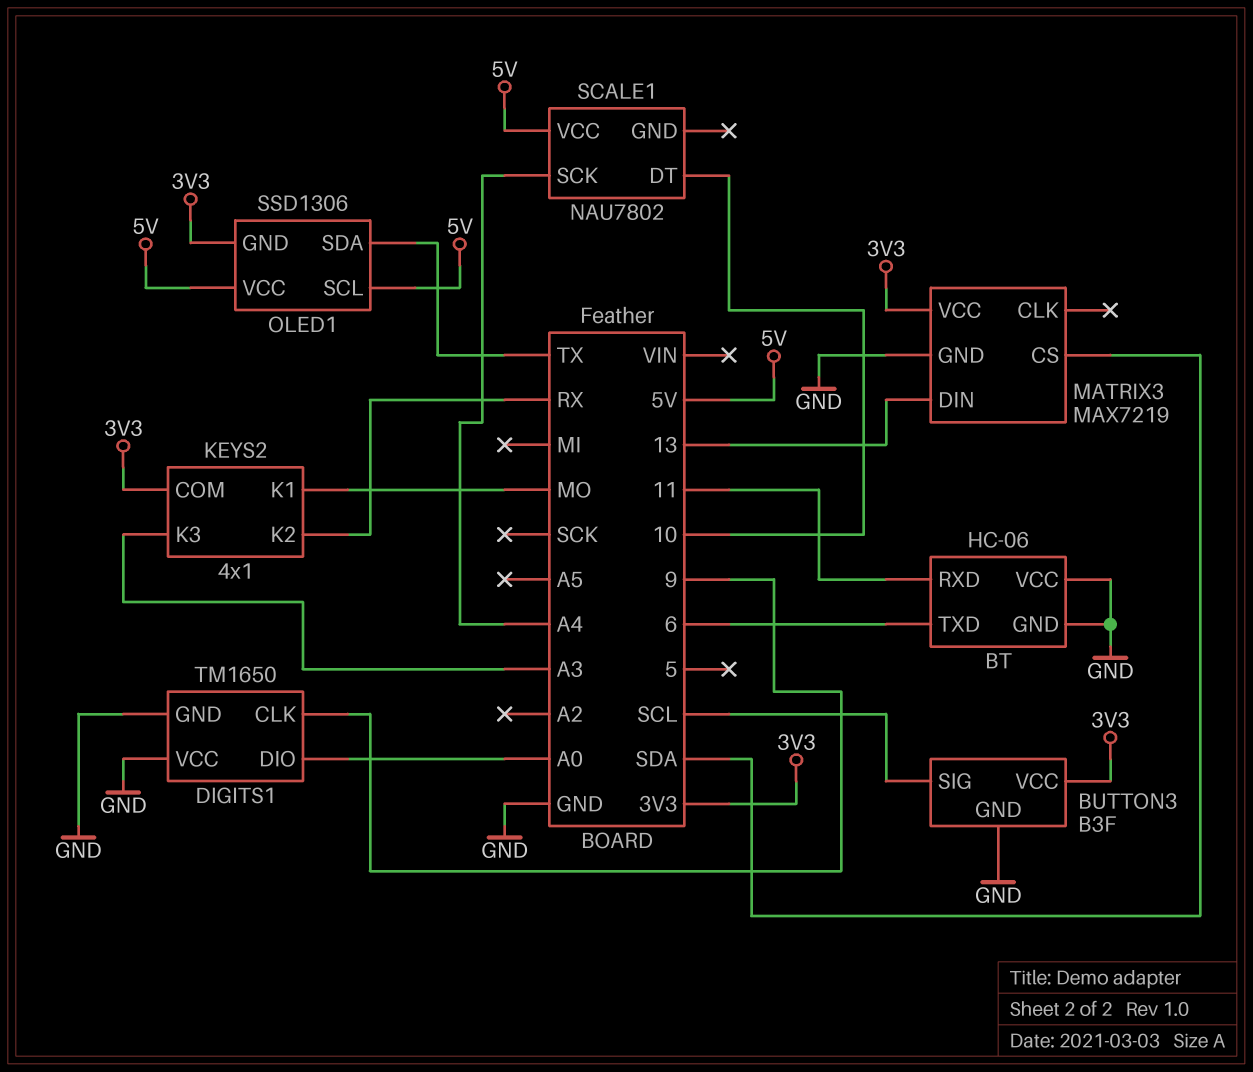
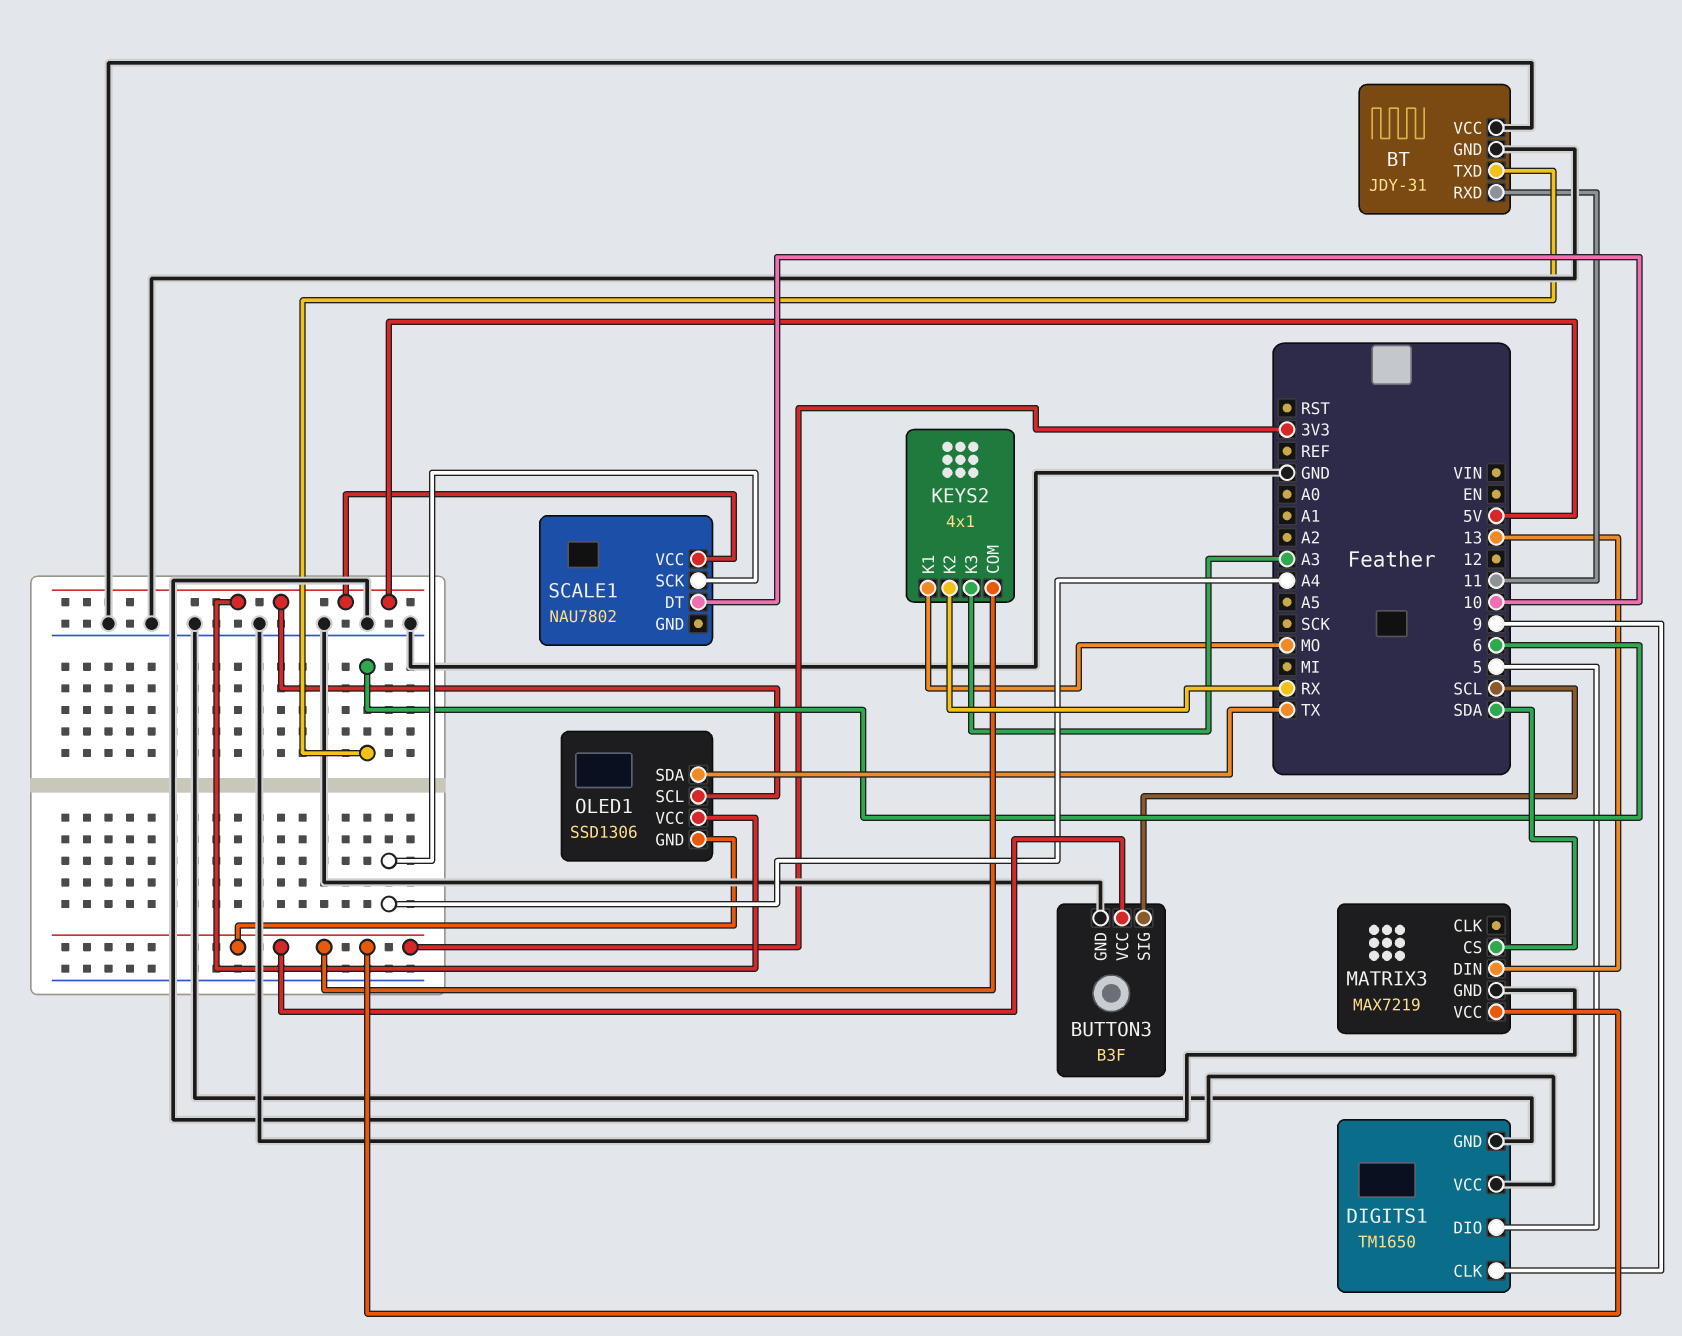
BT: HC-06 -> JDY-31
DIGITS1 pin DIO: A0 -> 5

